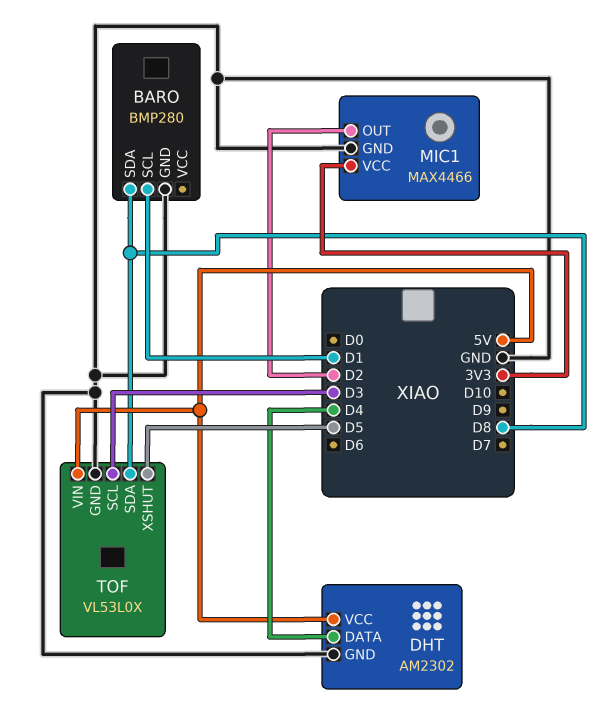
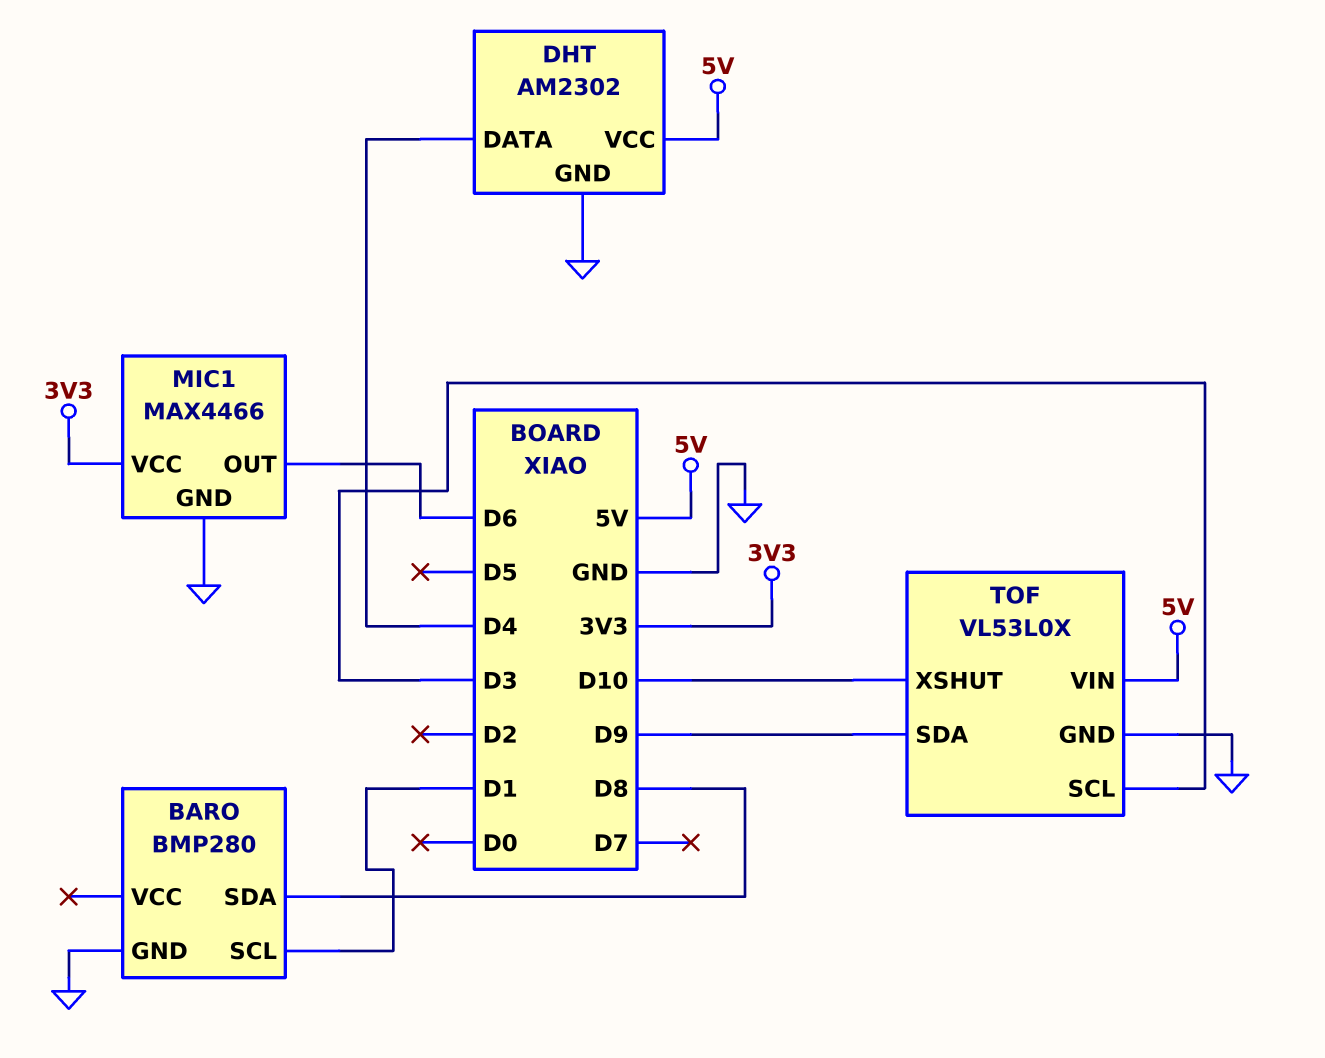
MIC1 pin OUT: D2 -> D6
TOF pin SDA: D8 -> D9
TOF pin XSHUT: D5 -> D10

